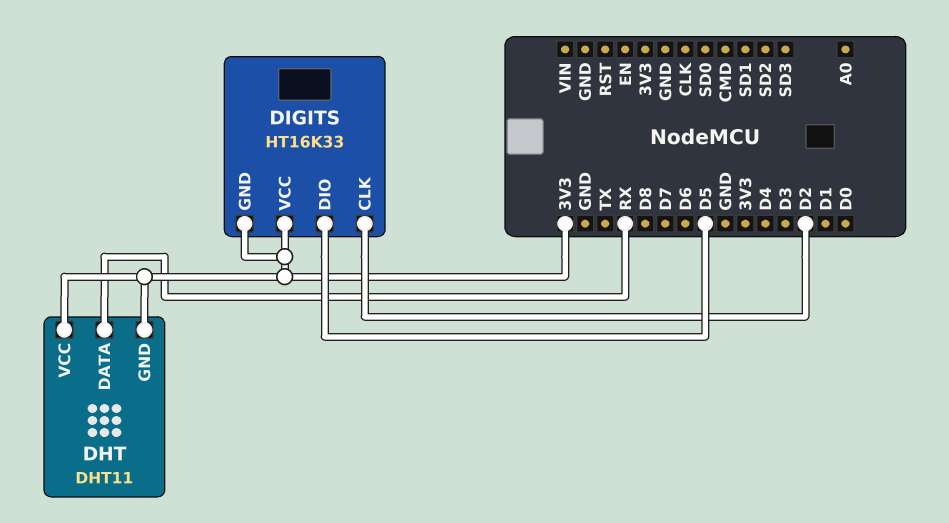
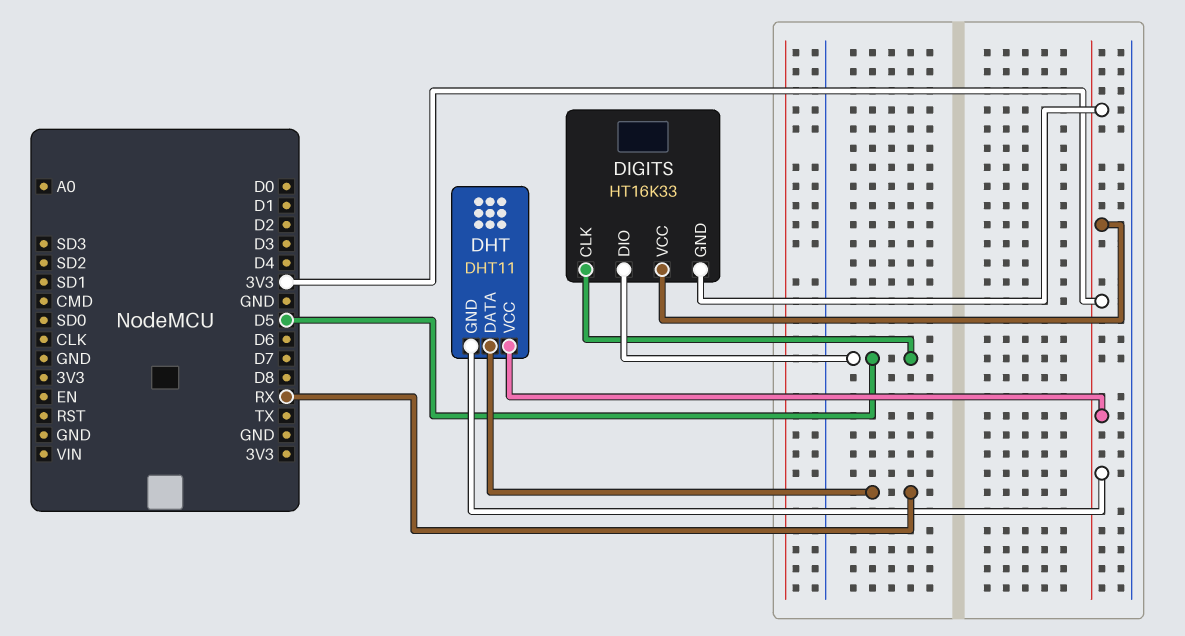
DIGITS pin CLK: D2 -> D5

